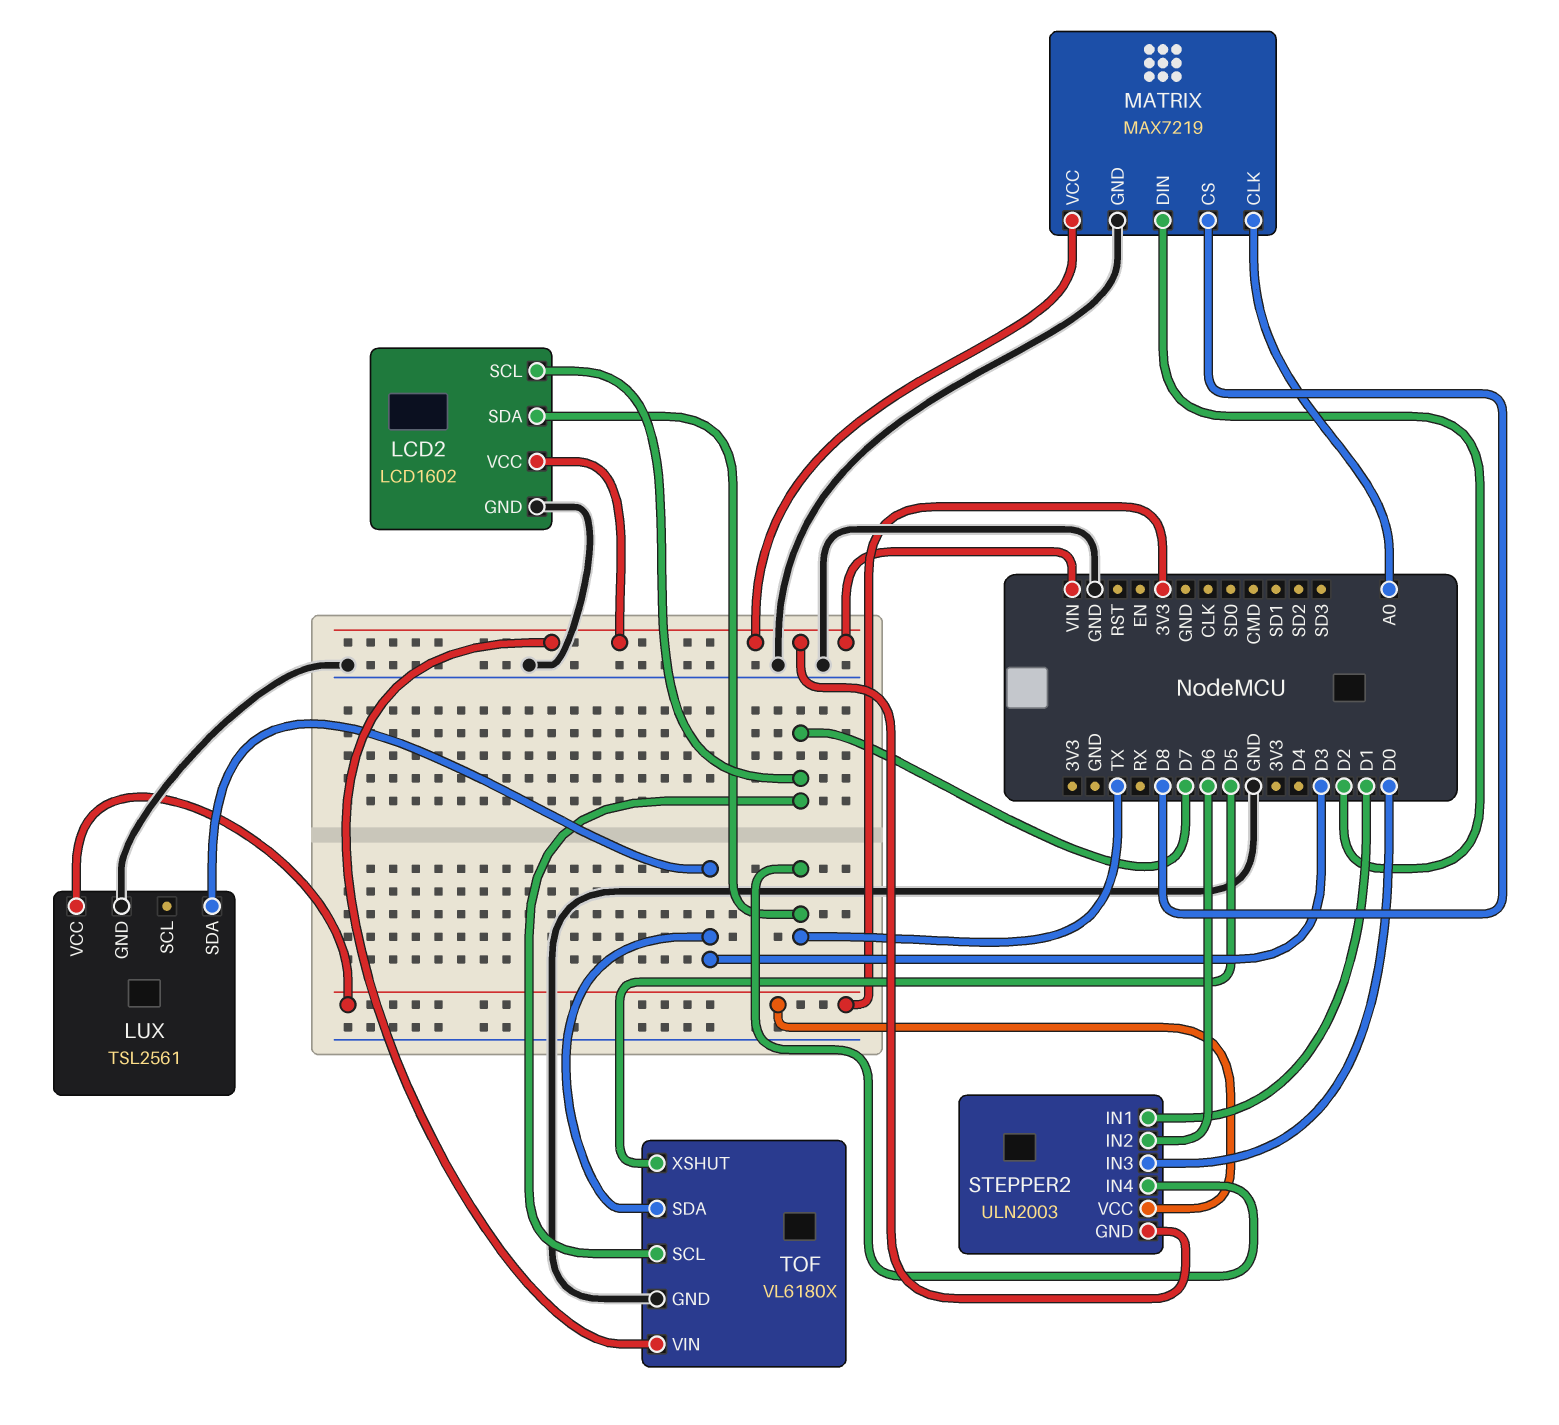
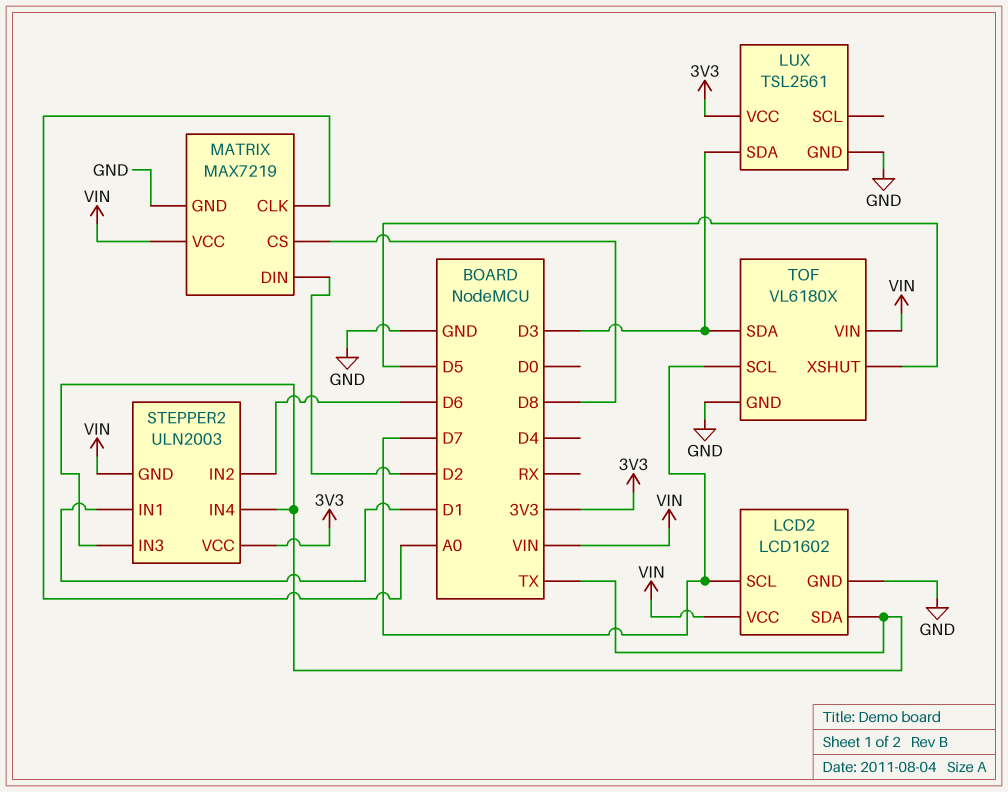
STEPPER2 pin IN3: D0 -> TX

